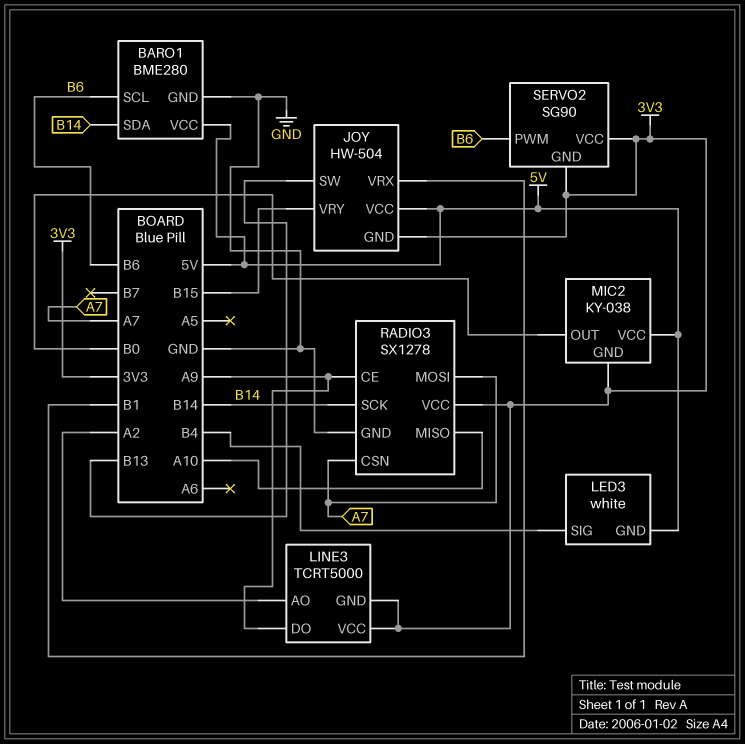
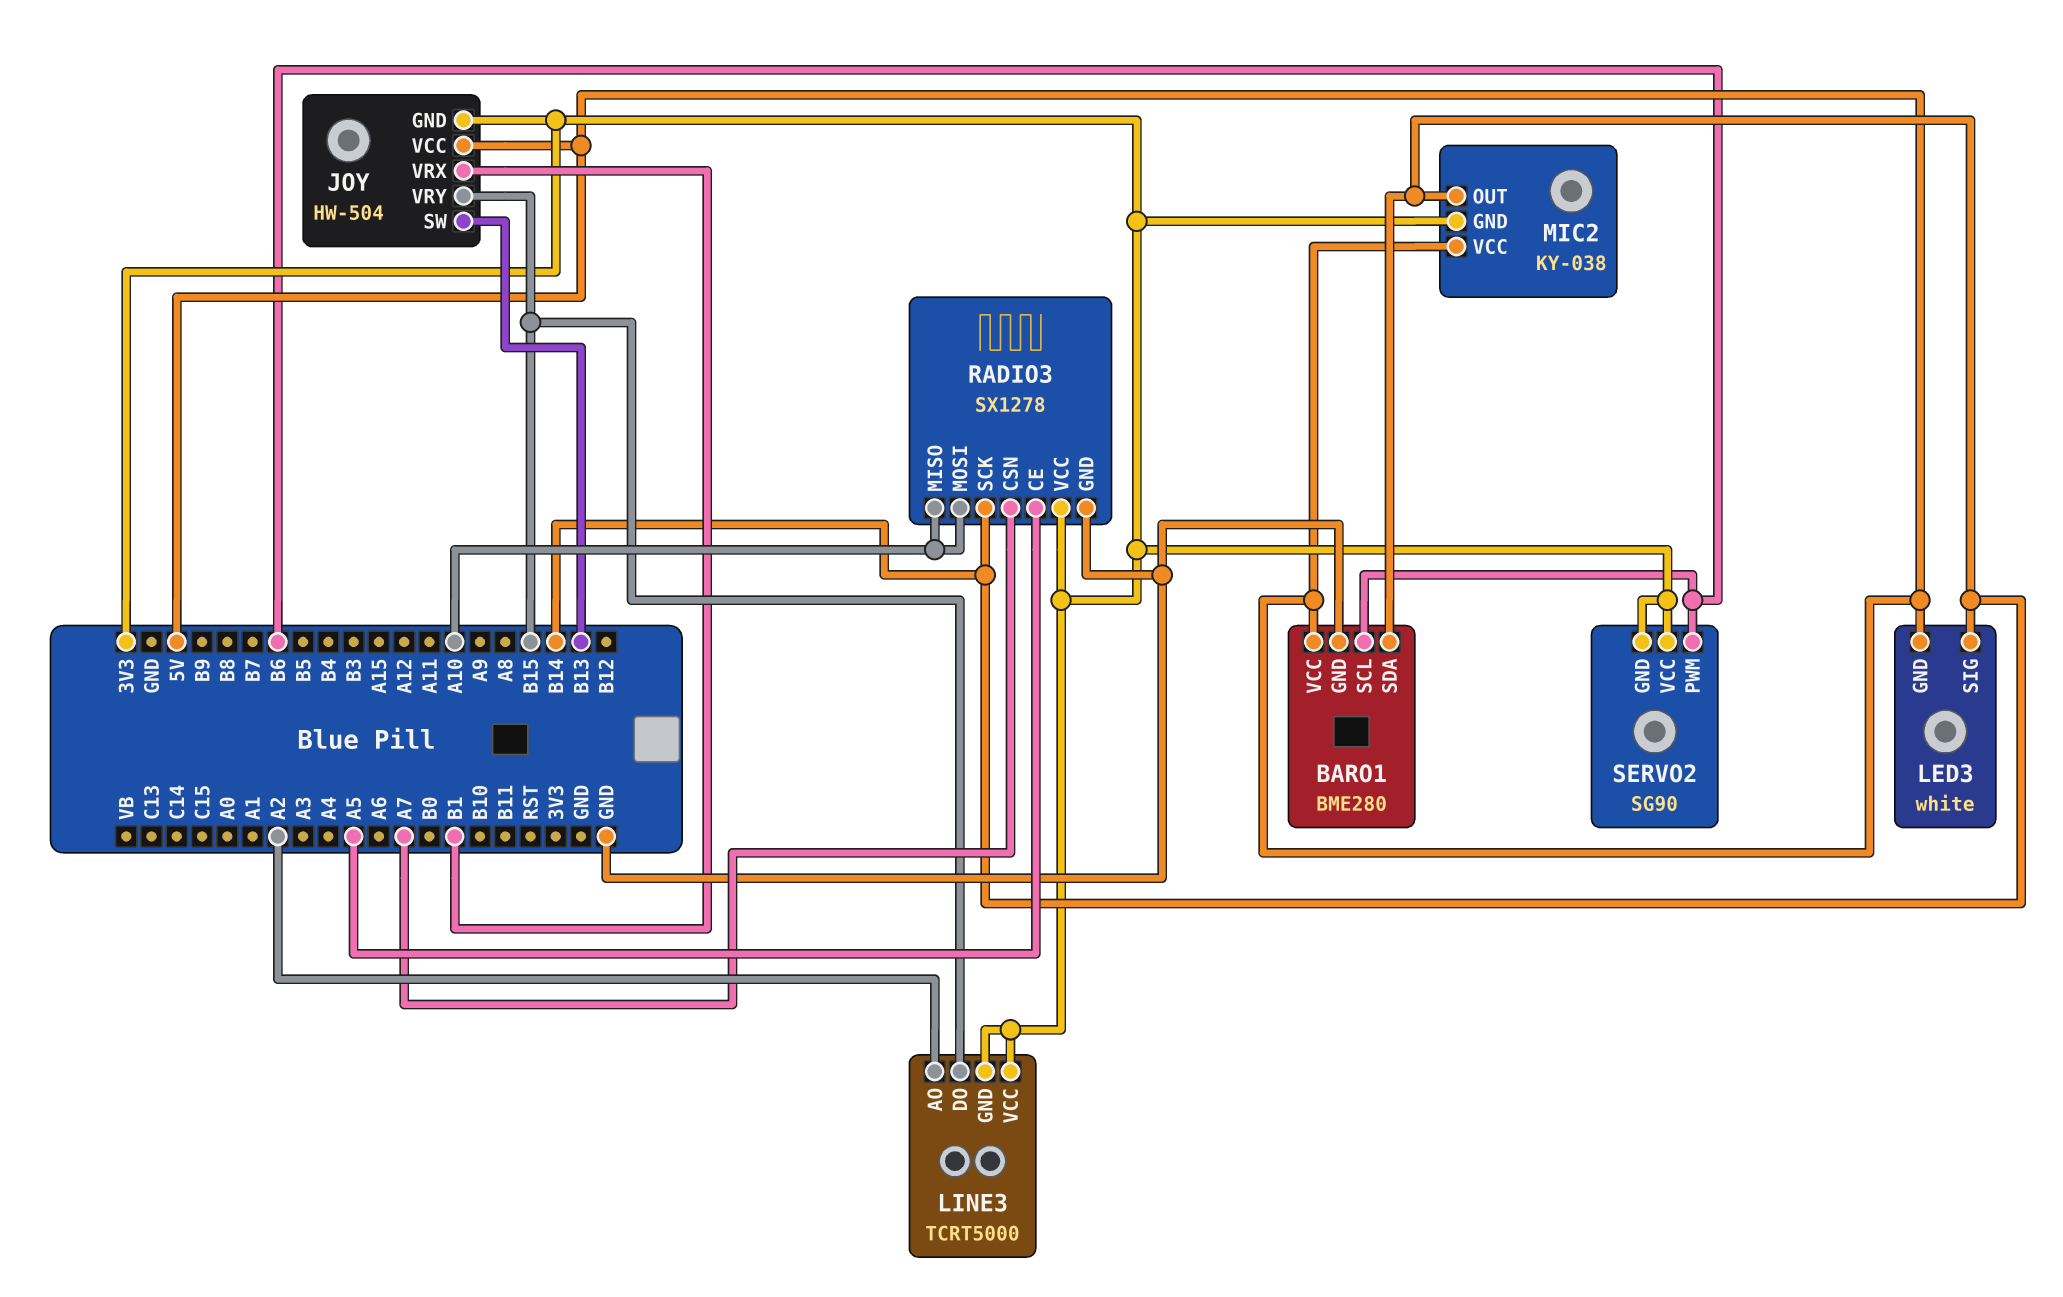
LED3 pin SIG: B4 -> B14
LINE3 pin DO: A9 -> B15
MIC2 pin OUT: B0 -> B14
RADIO3 pin CE: A9 -> A5
RADIO3 pin MOSI: A7 -> A10

